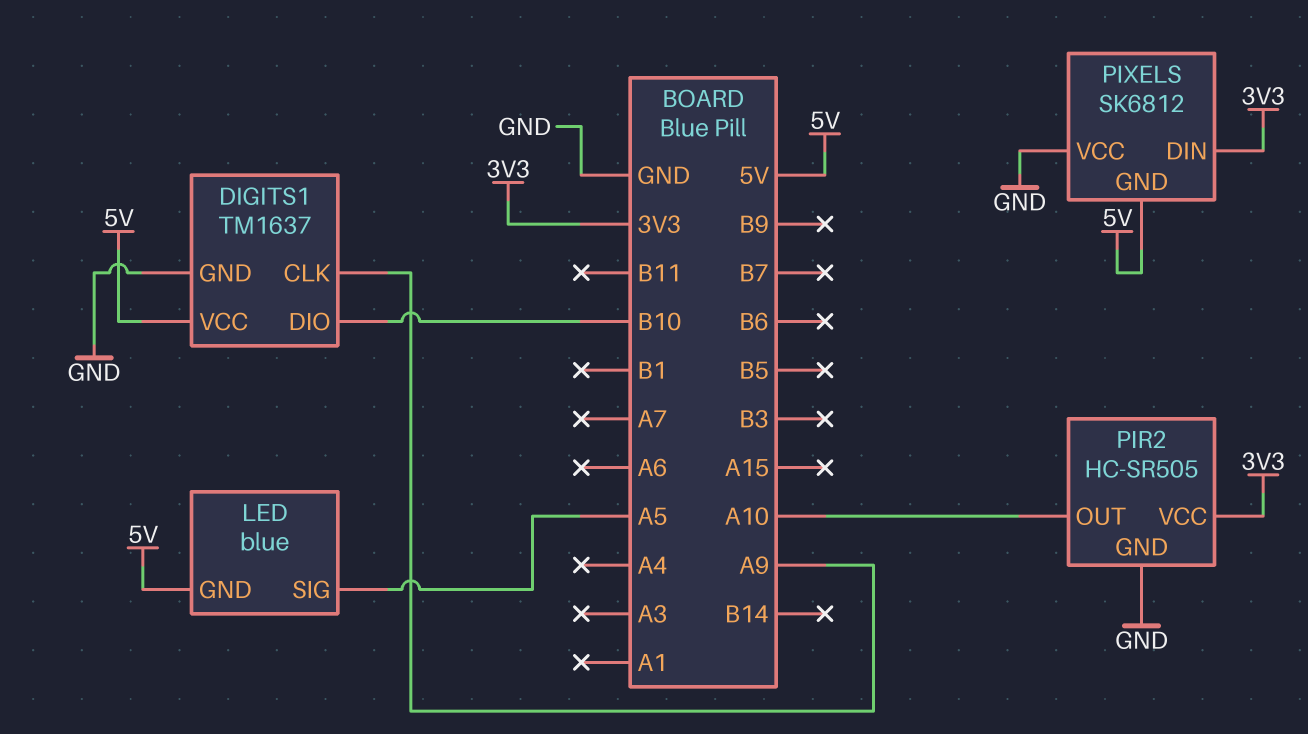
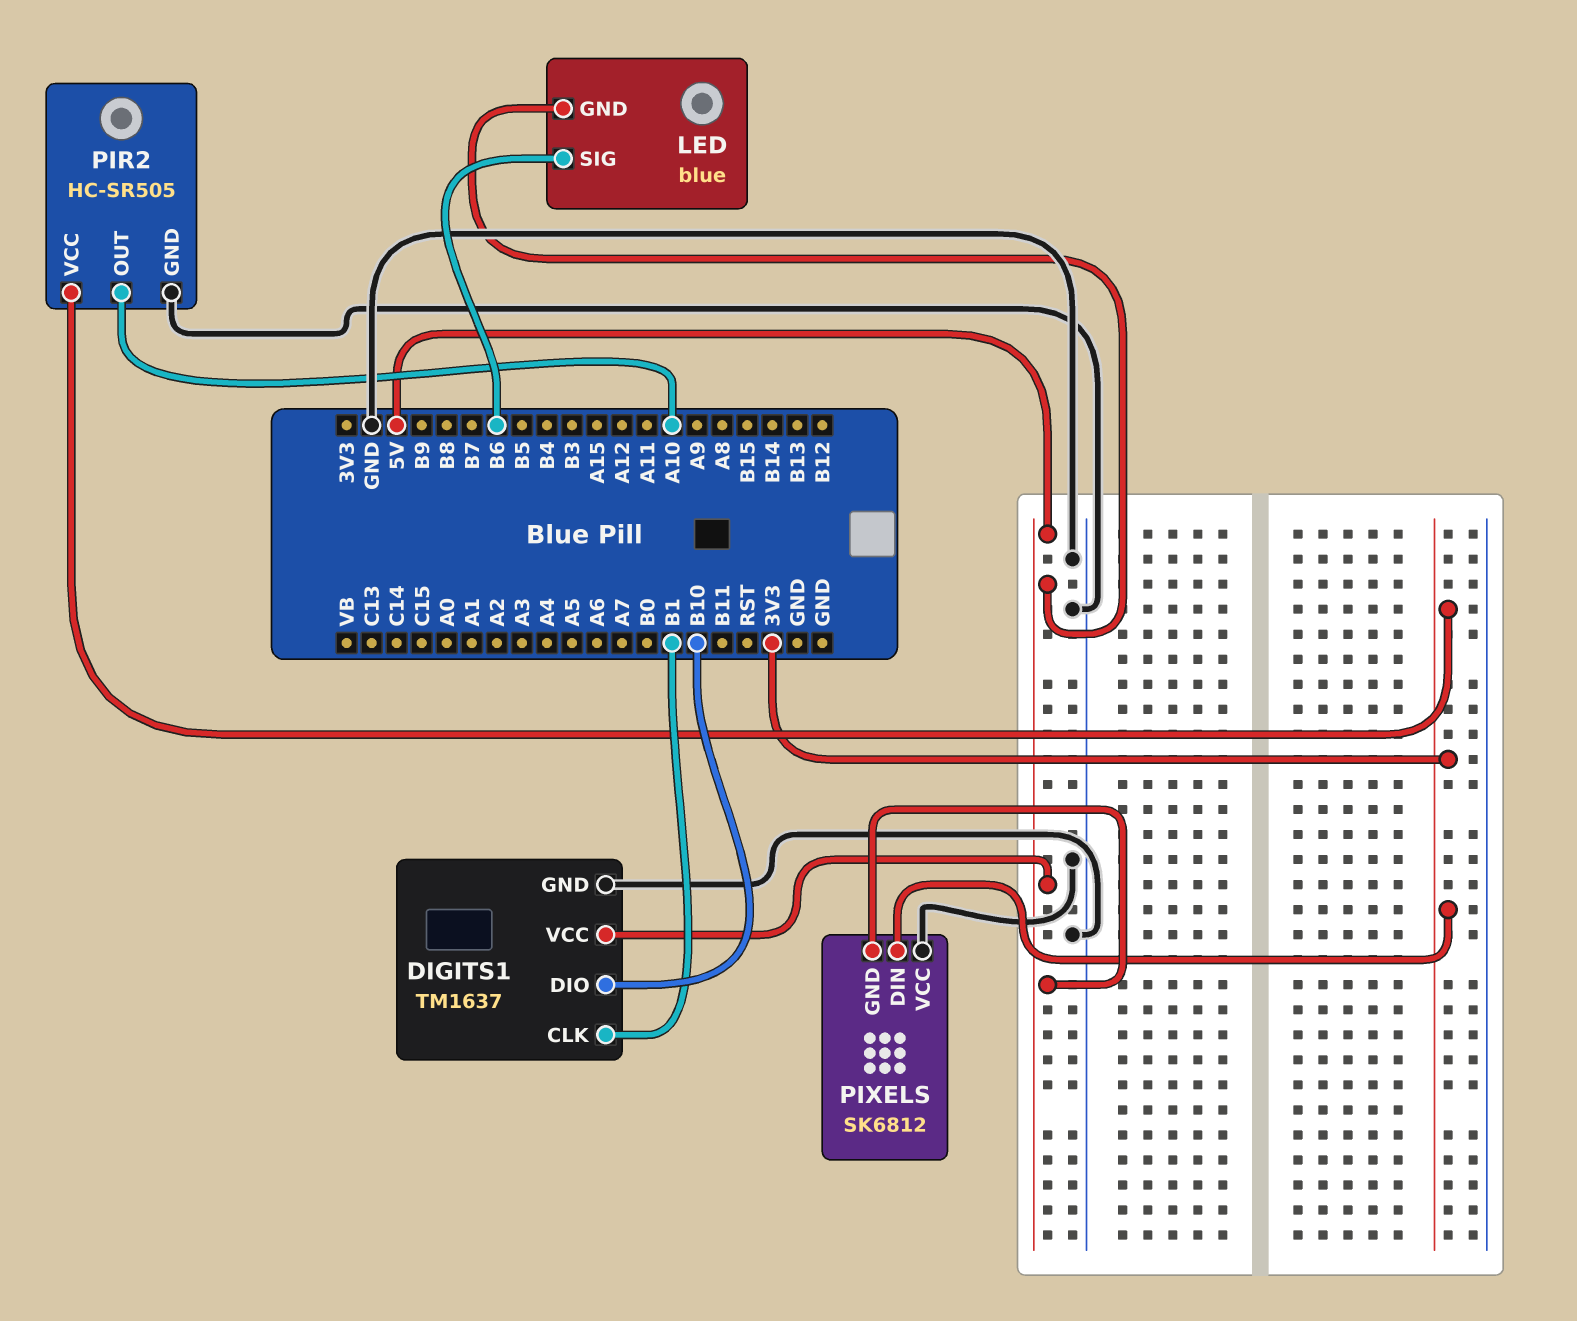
DIGITS1 pin CLK: A9 -> B1
LED pin SIG: A5 -> B6

